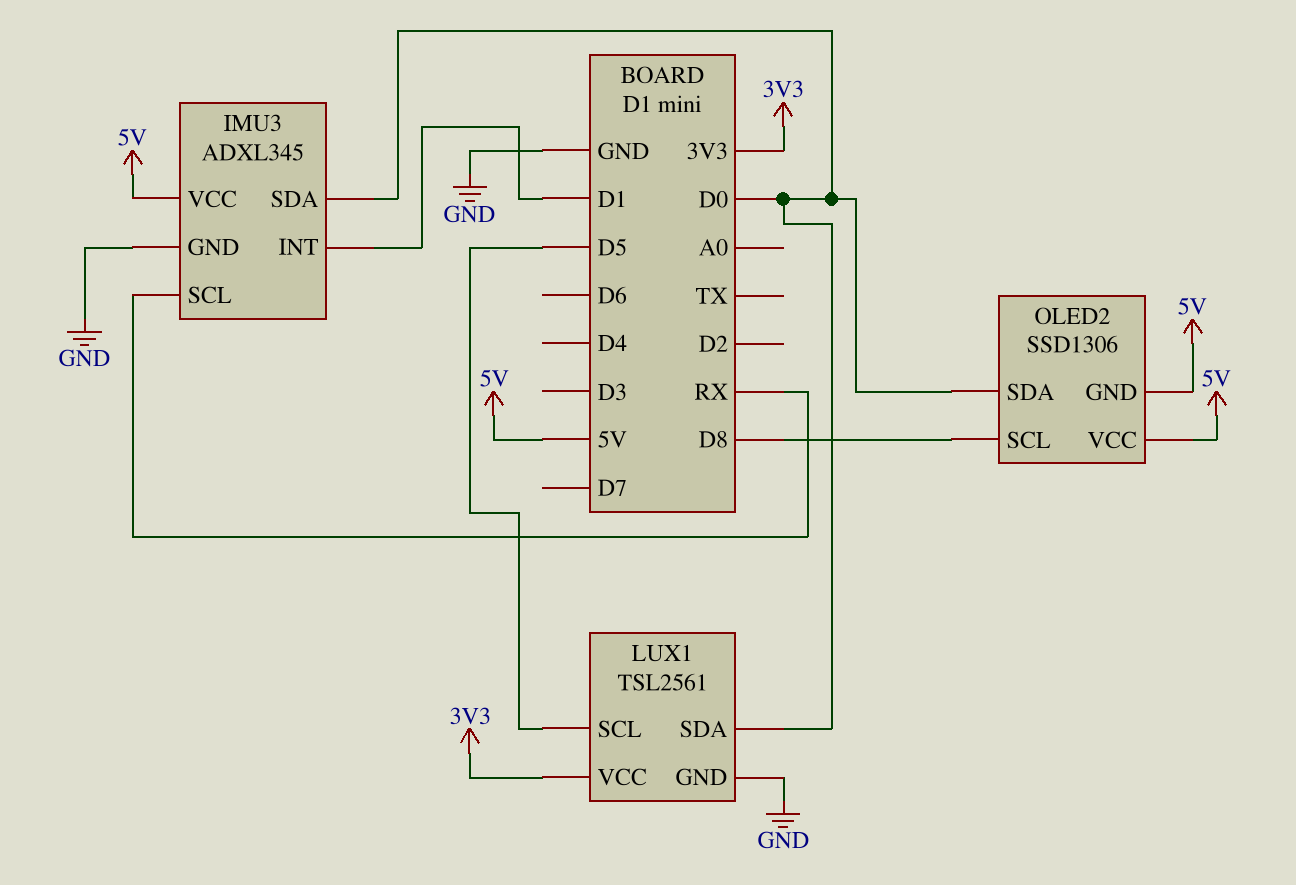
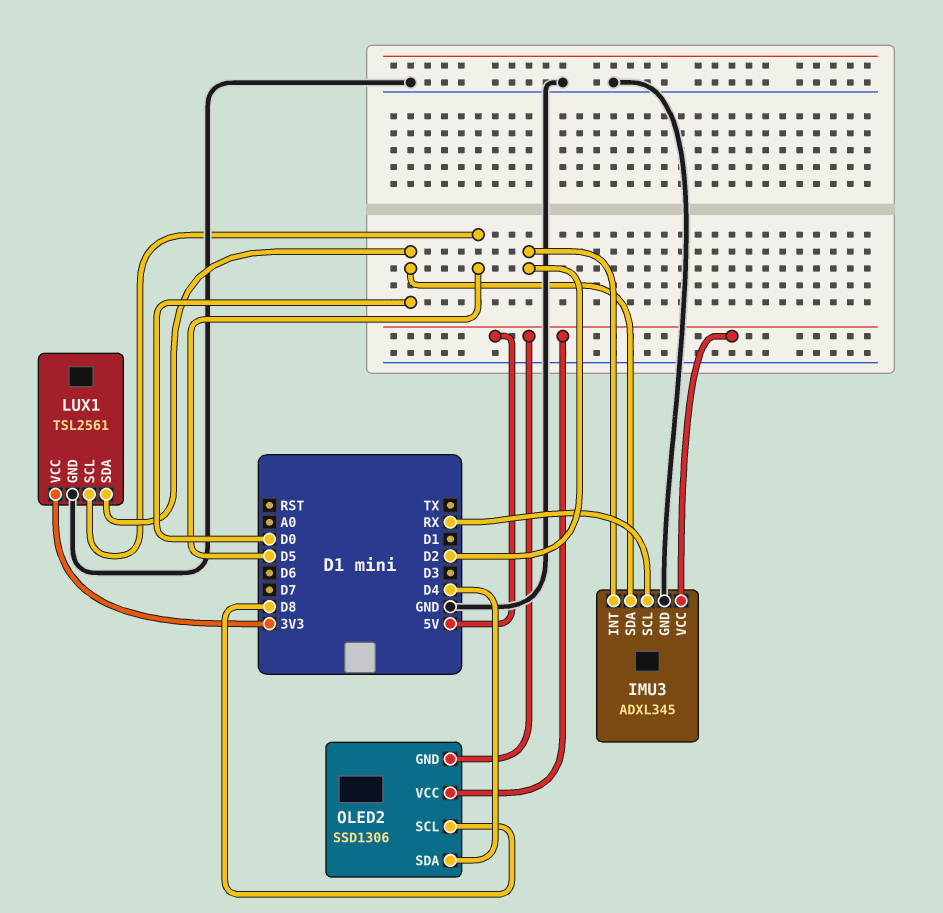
IMU3 pin INT: D1 -> D2
OLED2 pin SDA: D0 -> D4

